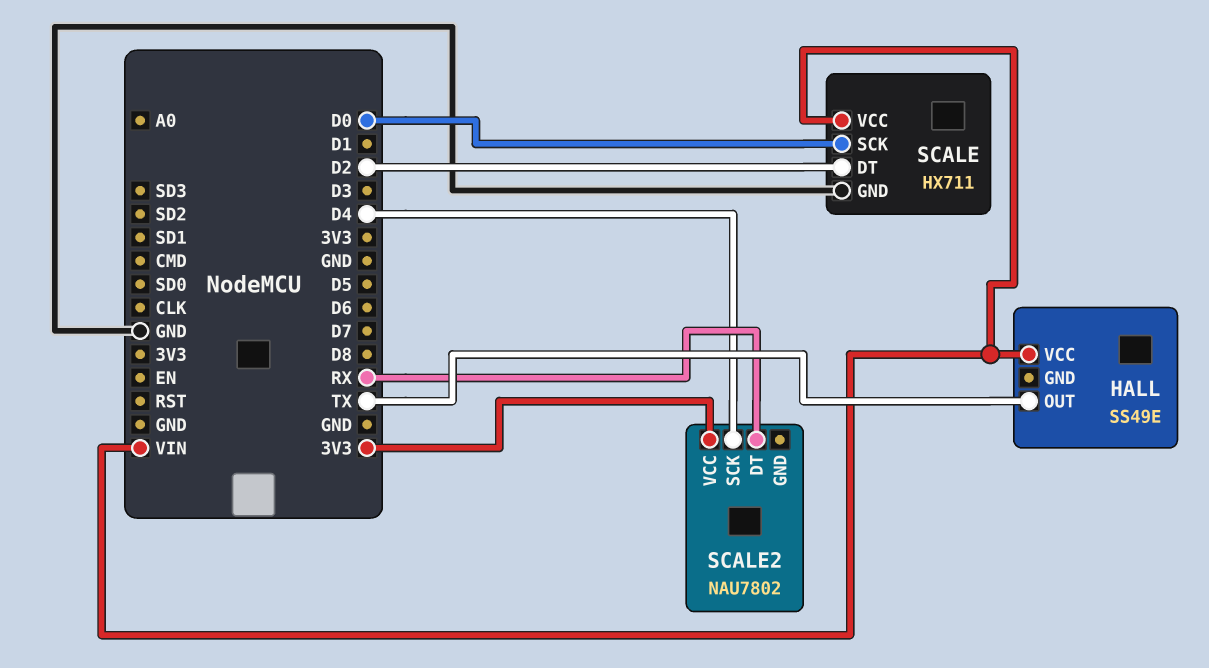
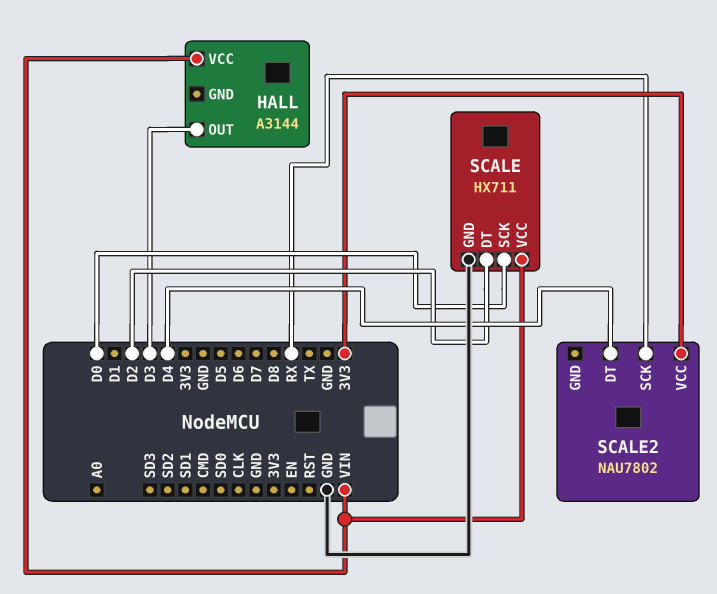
HALL: SS49E -> A3144
HALL pin OUT: TX -> D3
SCALE2 pin DT: RX -> D4
SCALE2 pin SCK: D4 -> RX

